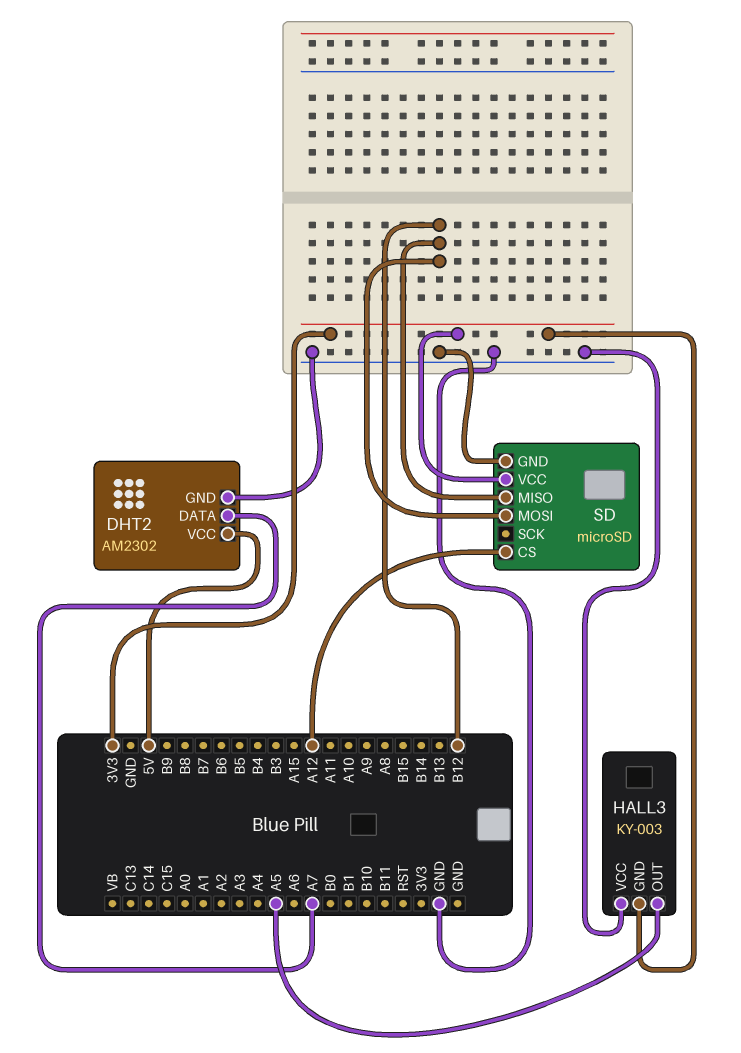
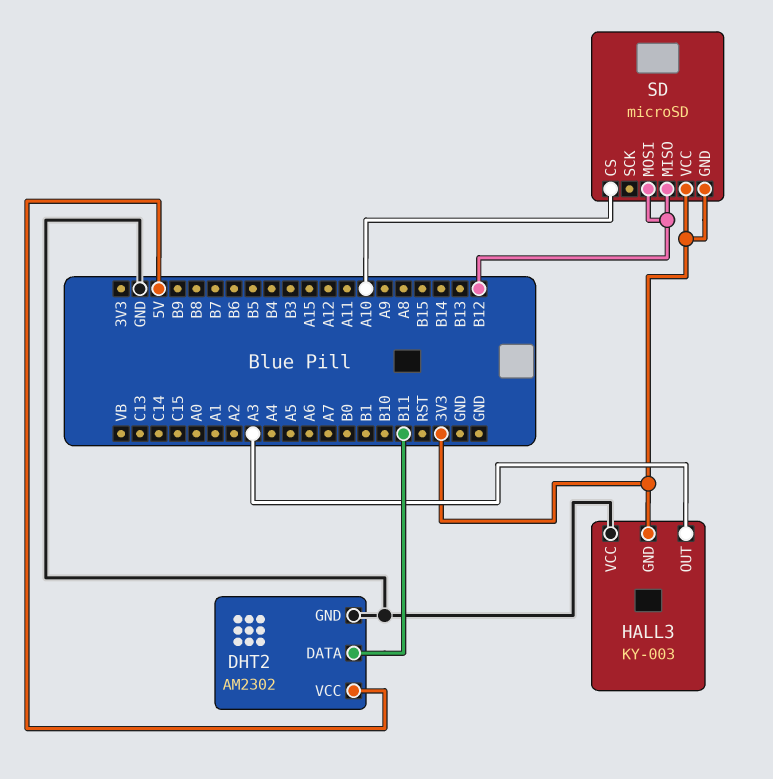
DHT2 pin DATA: A7 -> B11
HALL3 pin OUT: A5 -> A3
SD pin CS: A12 -> A10
SD pin GND: GND -> 3V3

